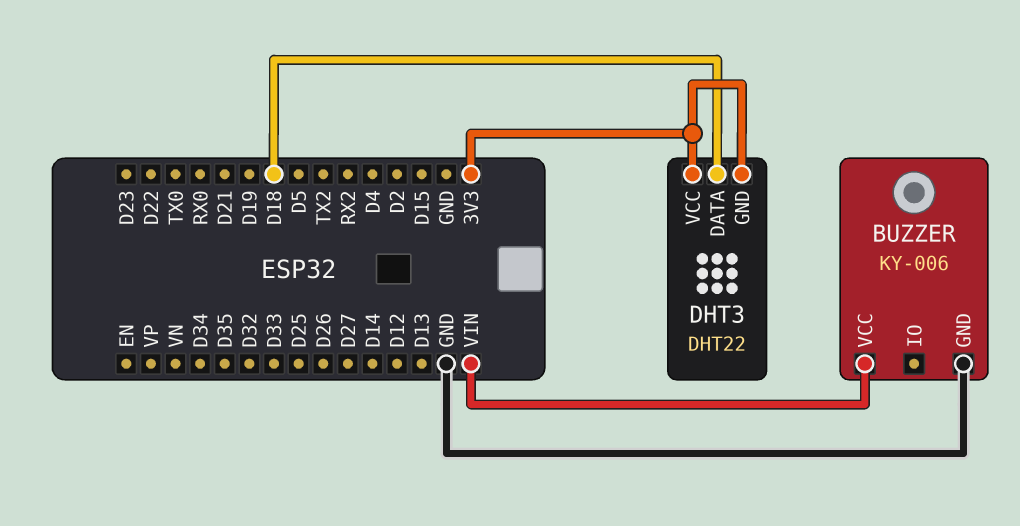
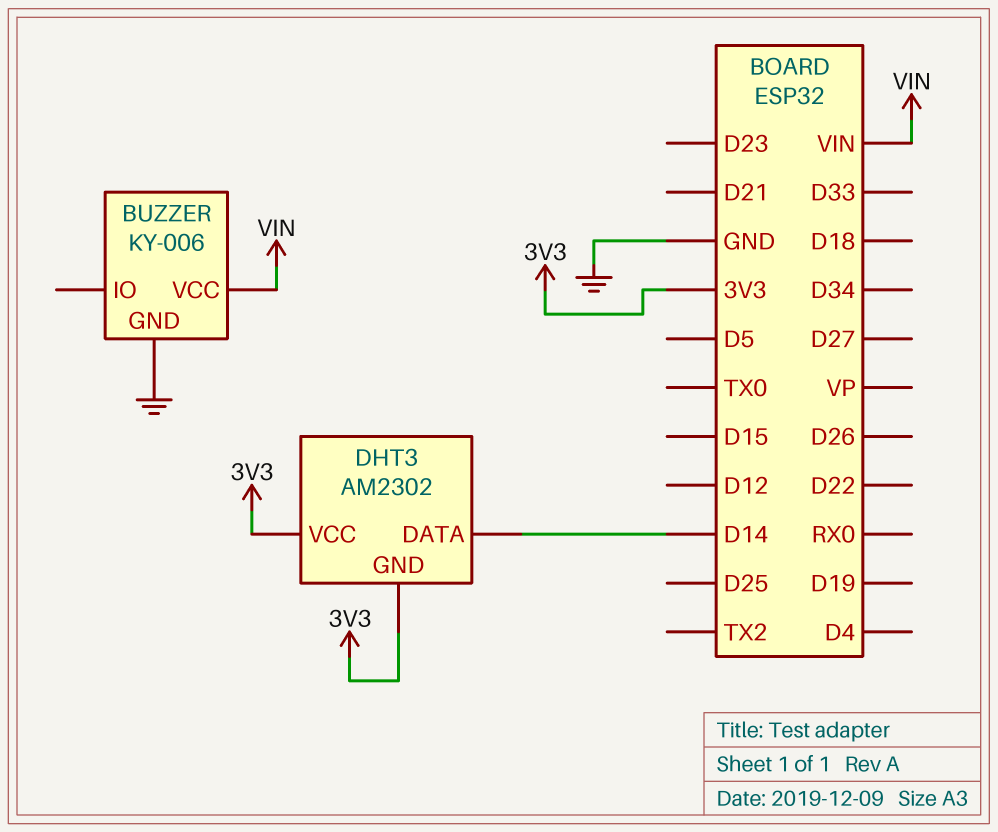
DHT3: DHT22 -> AM2302
DHT3 pin DATA: D18 -> D14

